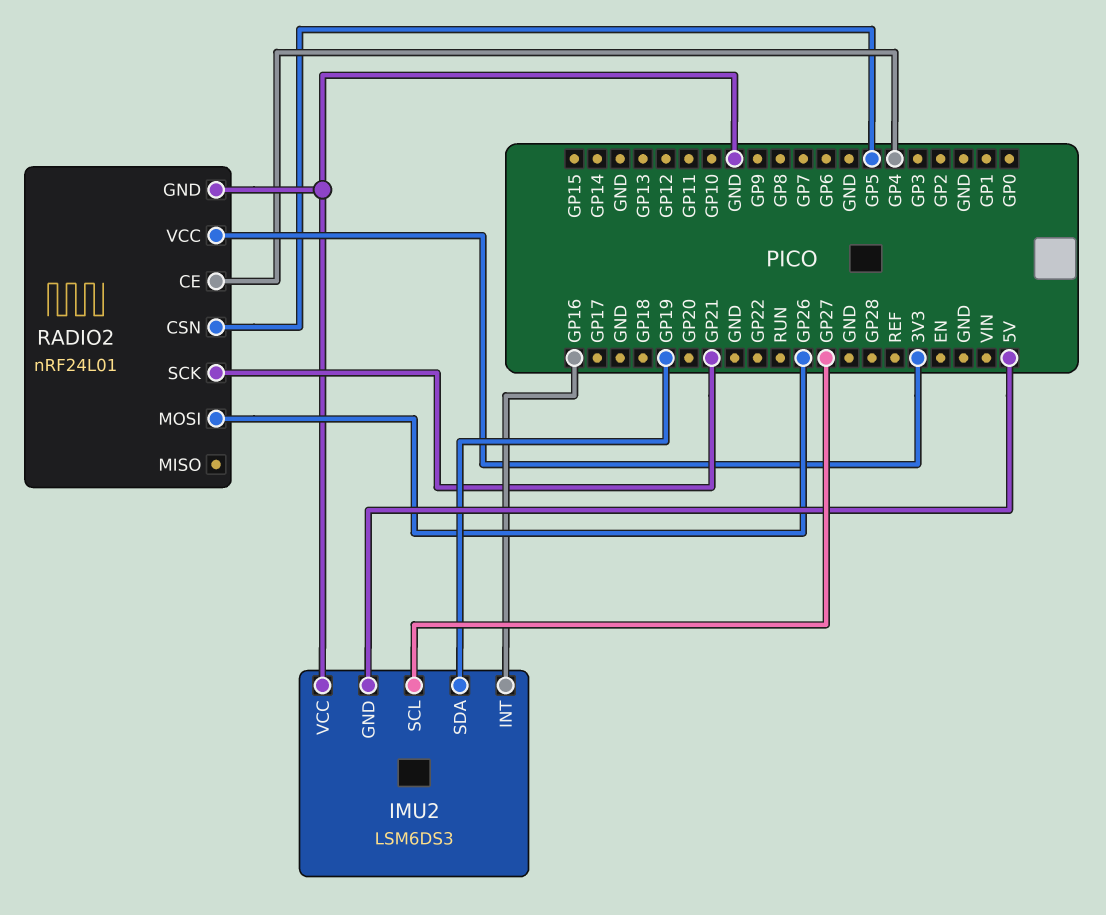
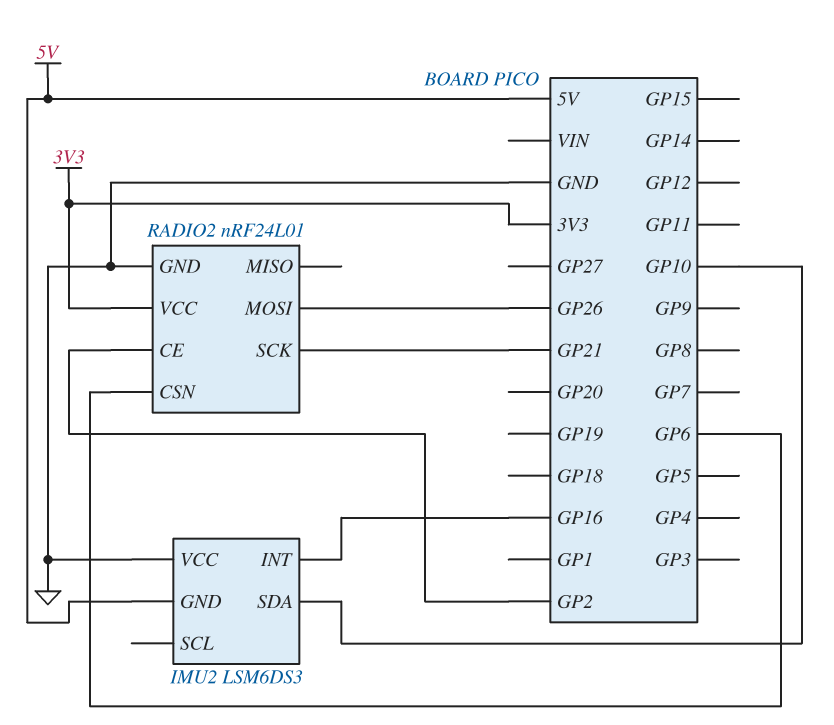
IMU2 pin SCL: GP27 -> none
IMU2 pin SDA: GP19 -> GP10
RADIO2 pin CE: GP4 -> GP2
RADIO2 pin CSN: GP5 -> GP6

